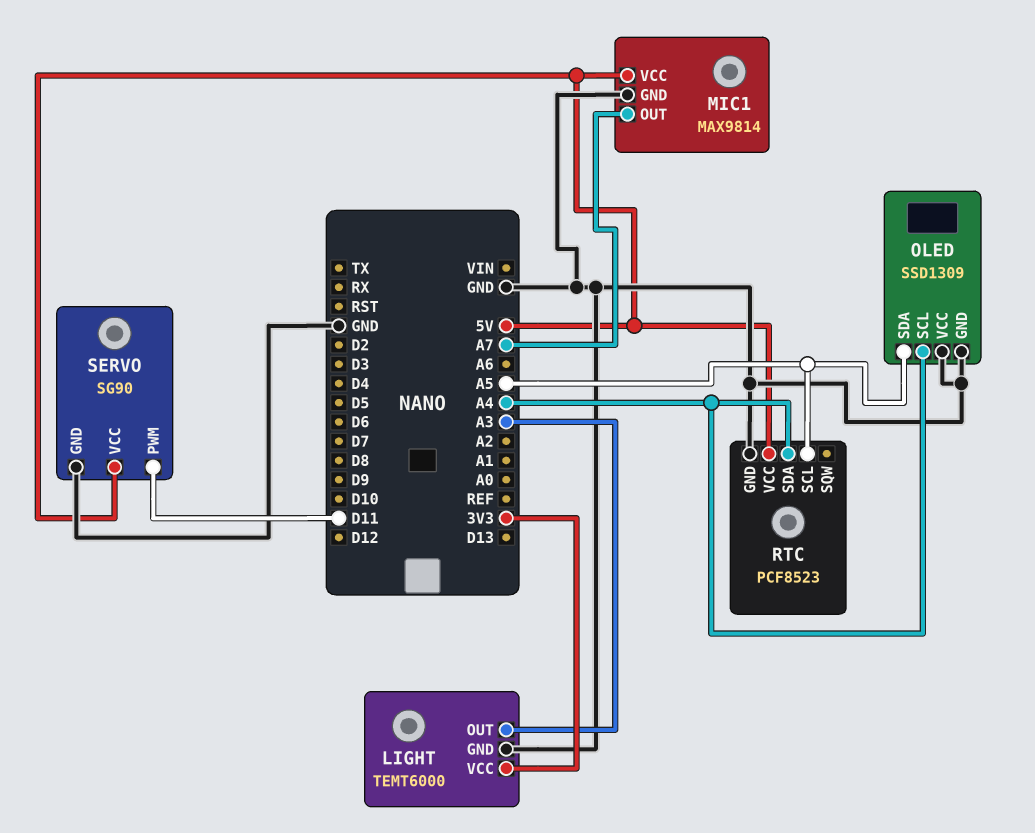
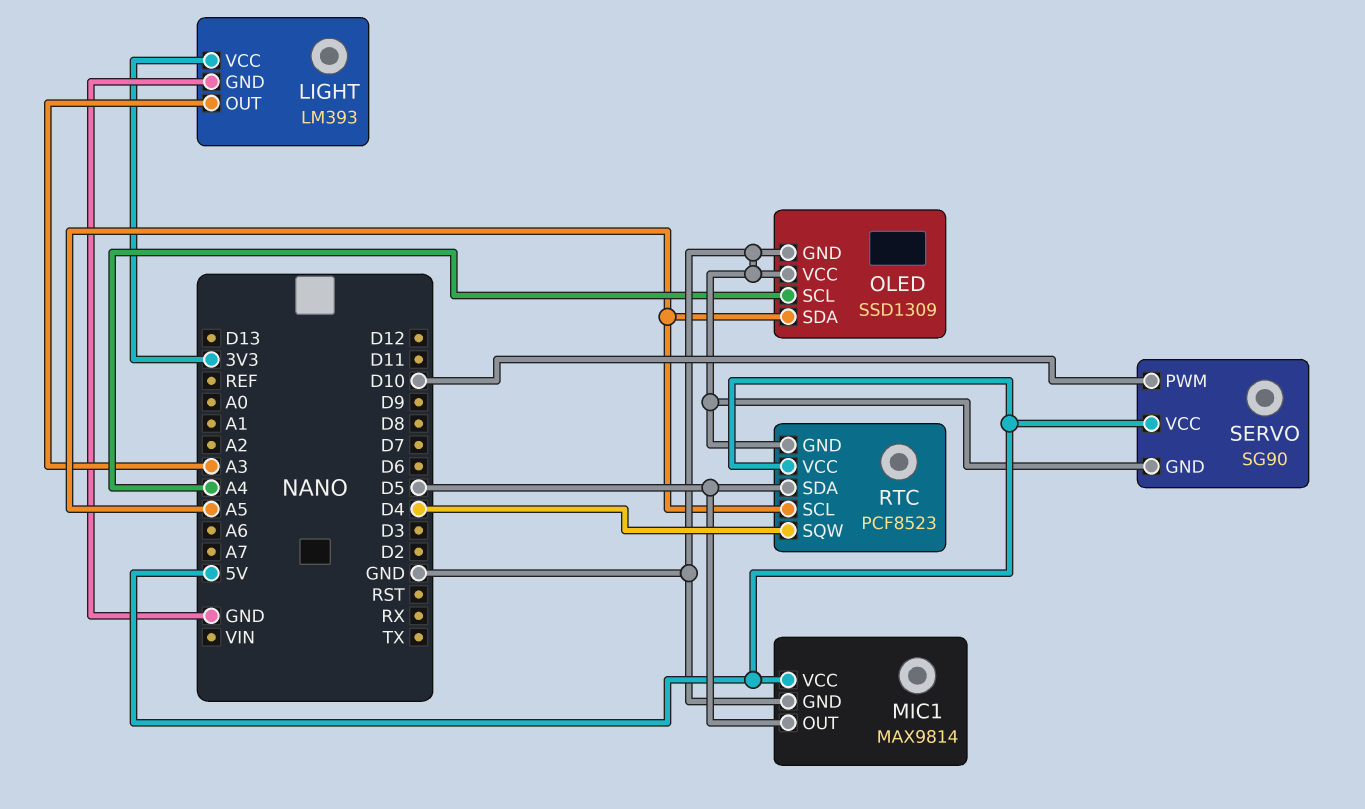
LIGHT: TEMT6000 -> LM393
MIC1 pin OUT: A7 -> D5
RTC pin SDA: A4 -> D5
RTC pin SQW: none -> D4
SERVO pin PWM: D11 -> D10

